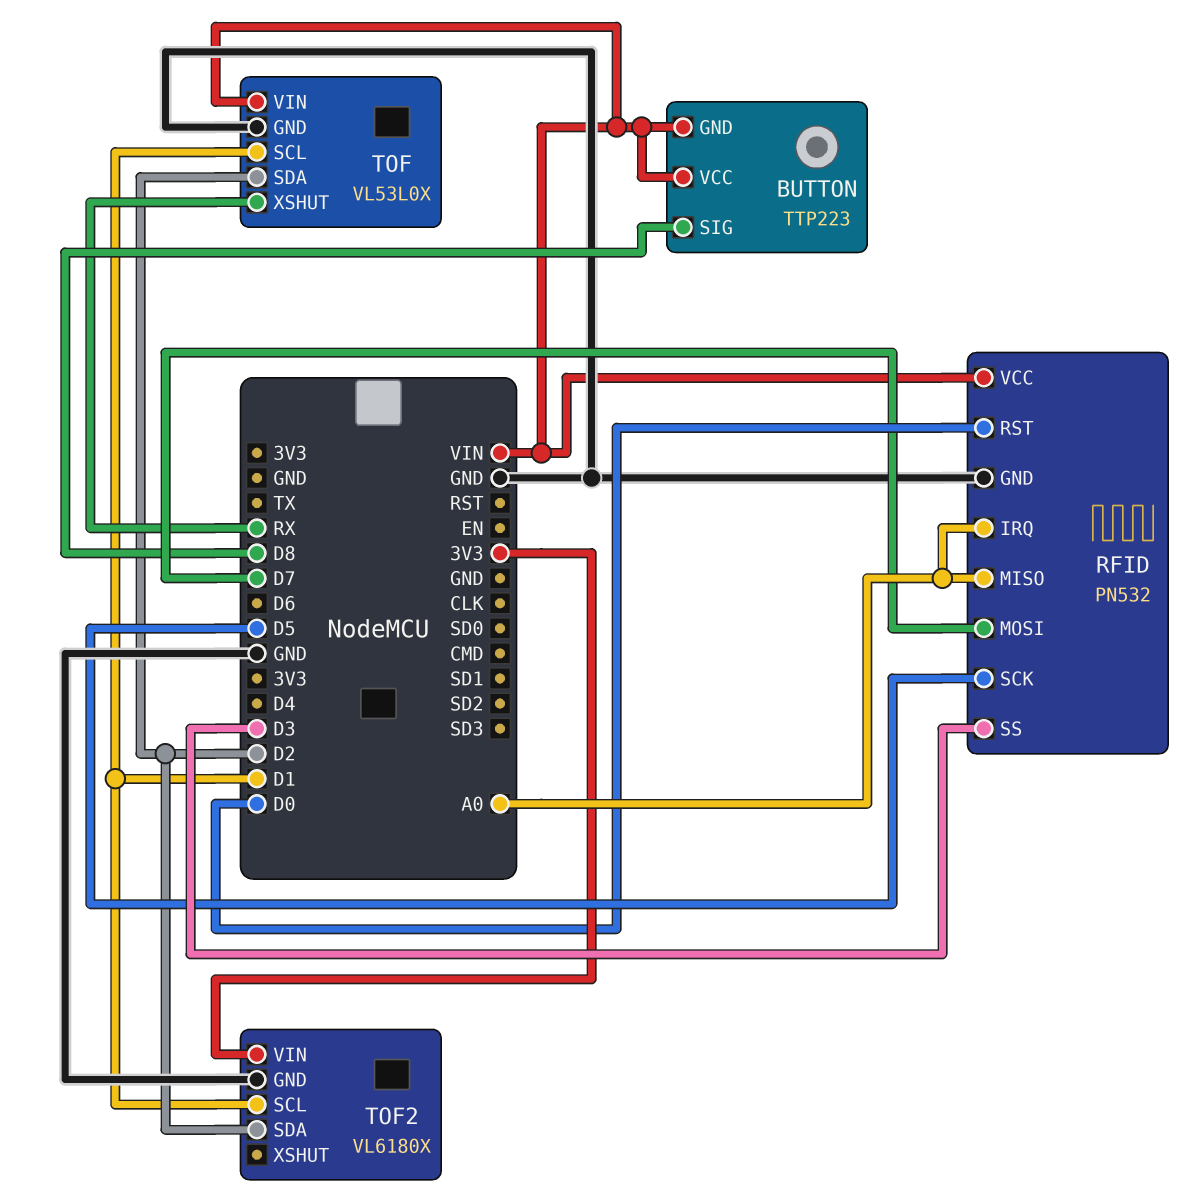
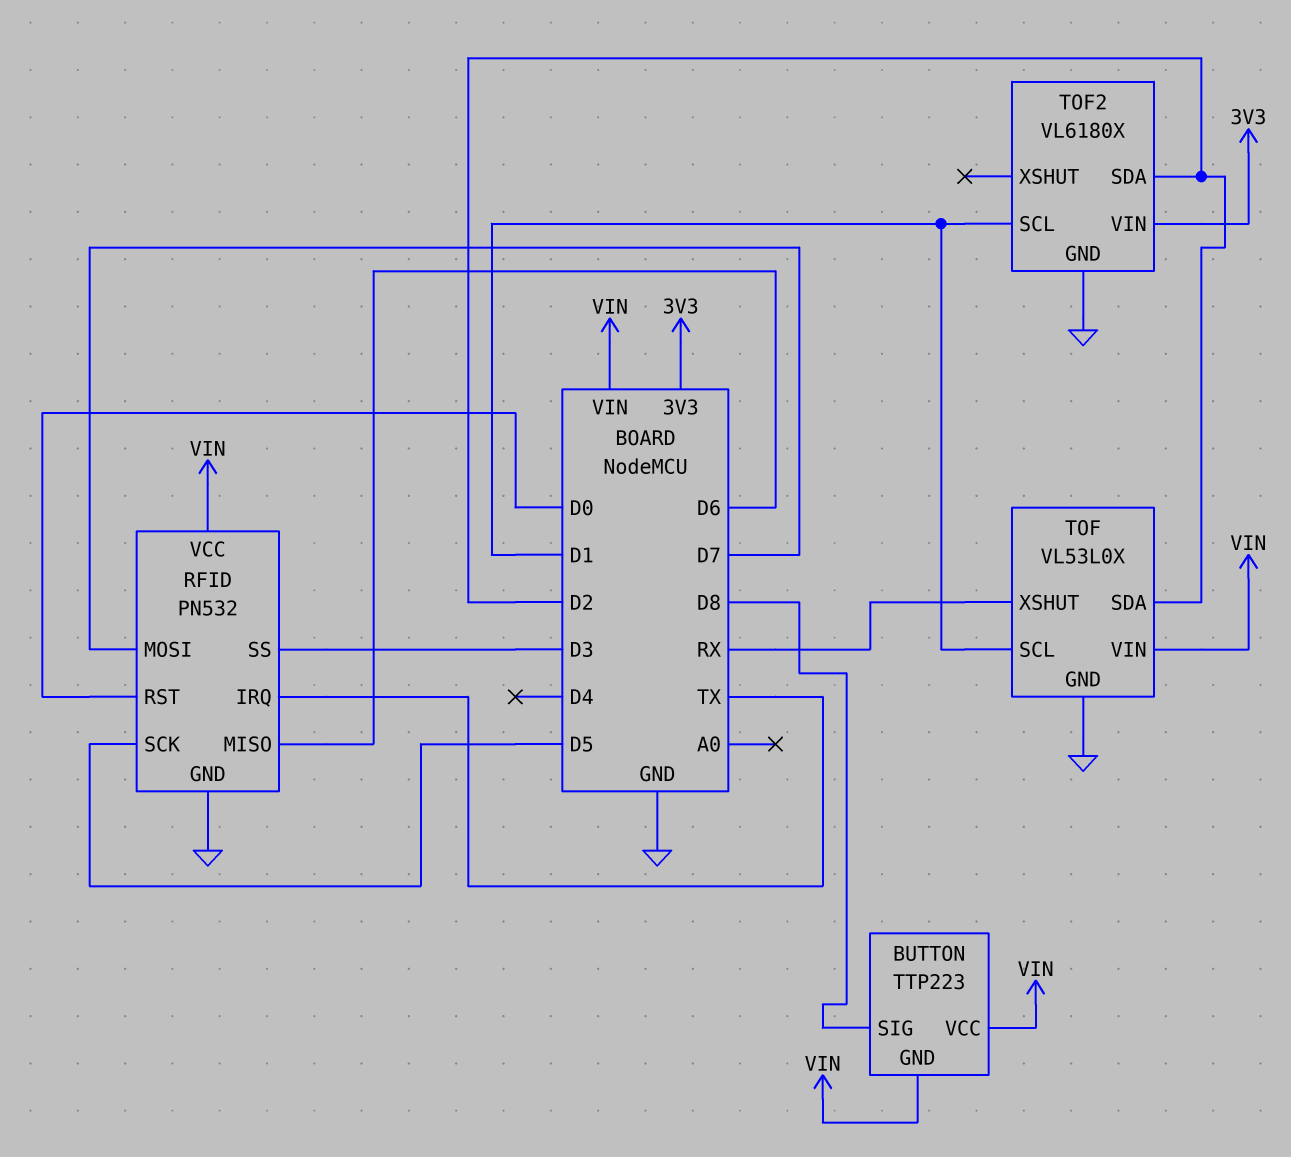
RFID pin IRQ: A0 -> TX
RFID pin MISO: A0 -> D6

